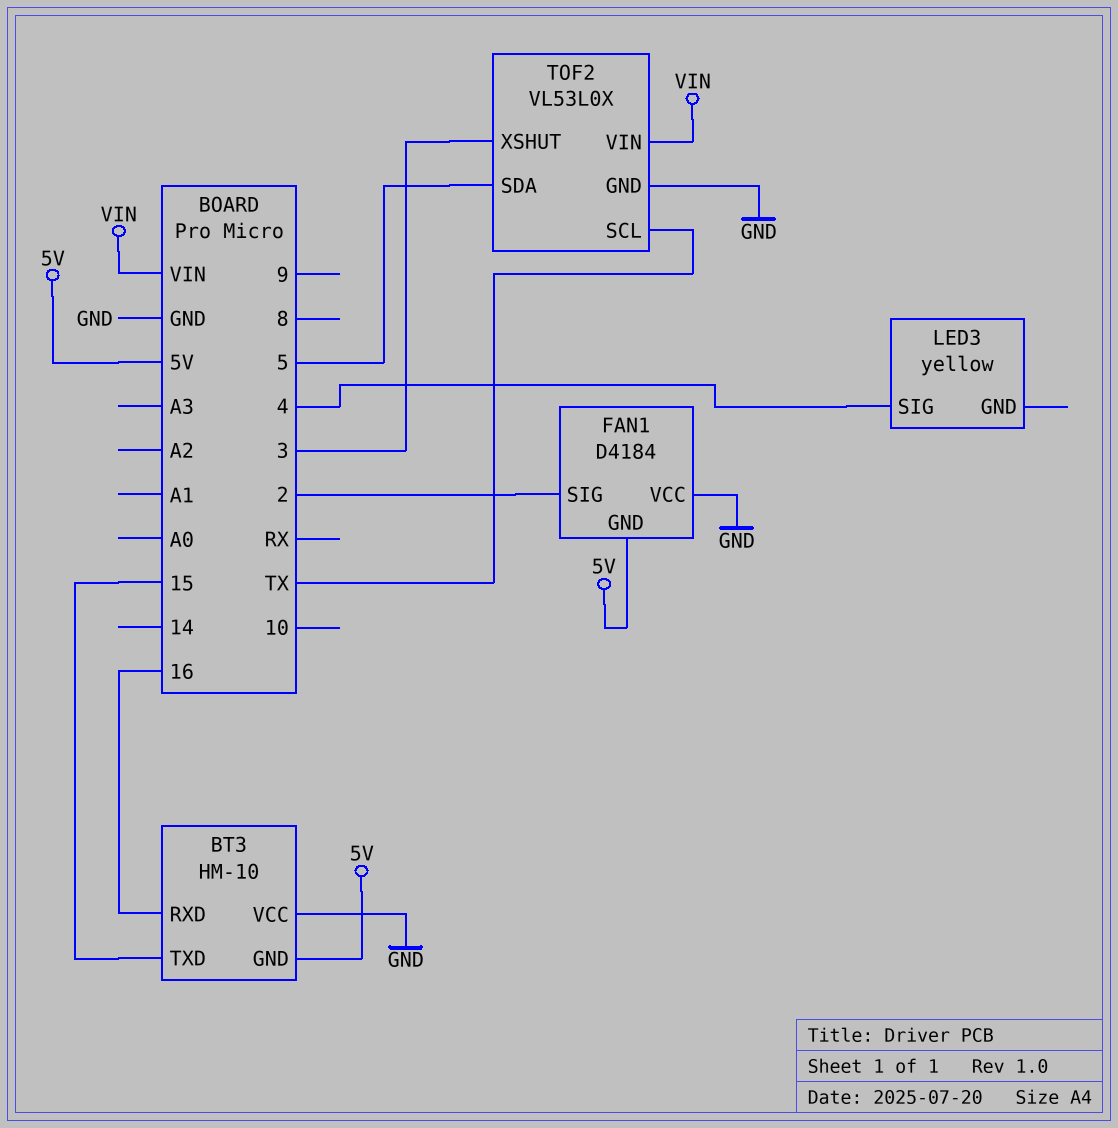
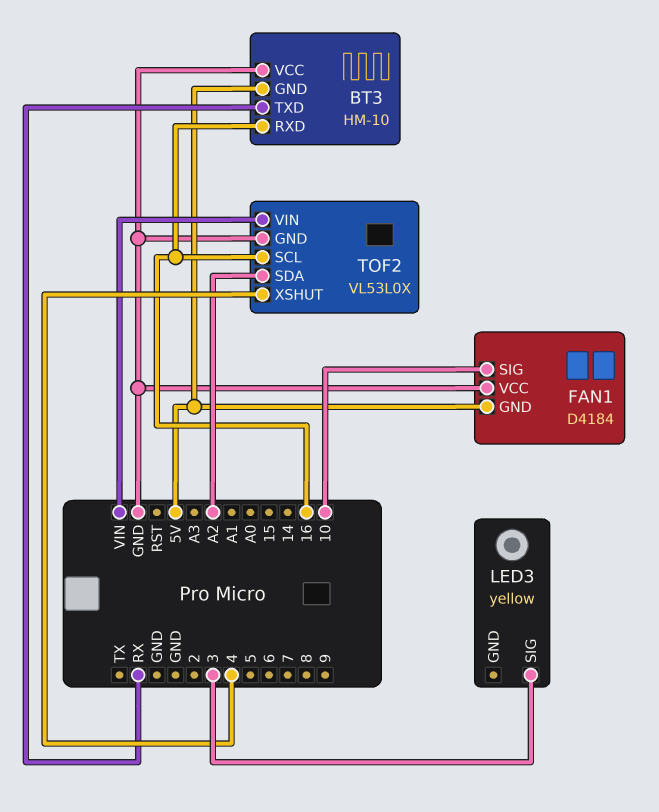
BT3 pin TXD: 15 -> RX
FAN1 pin SIG: 2 -> 10
LED3 pin SIG: 4 -> 3
TOF2 pin SCL: TX -> 16
TOF2 pin SDA: 5 -> A2
TOF2 pin XSHUT: 3 -> 4

